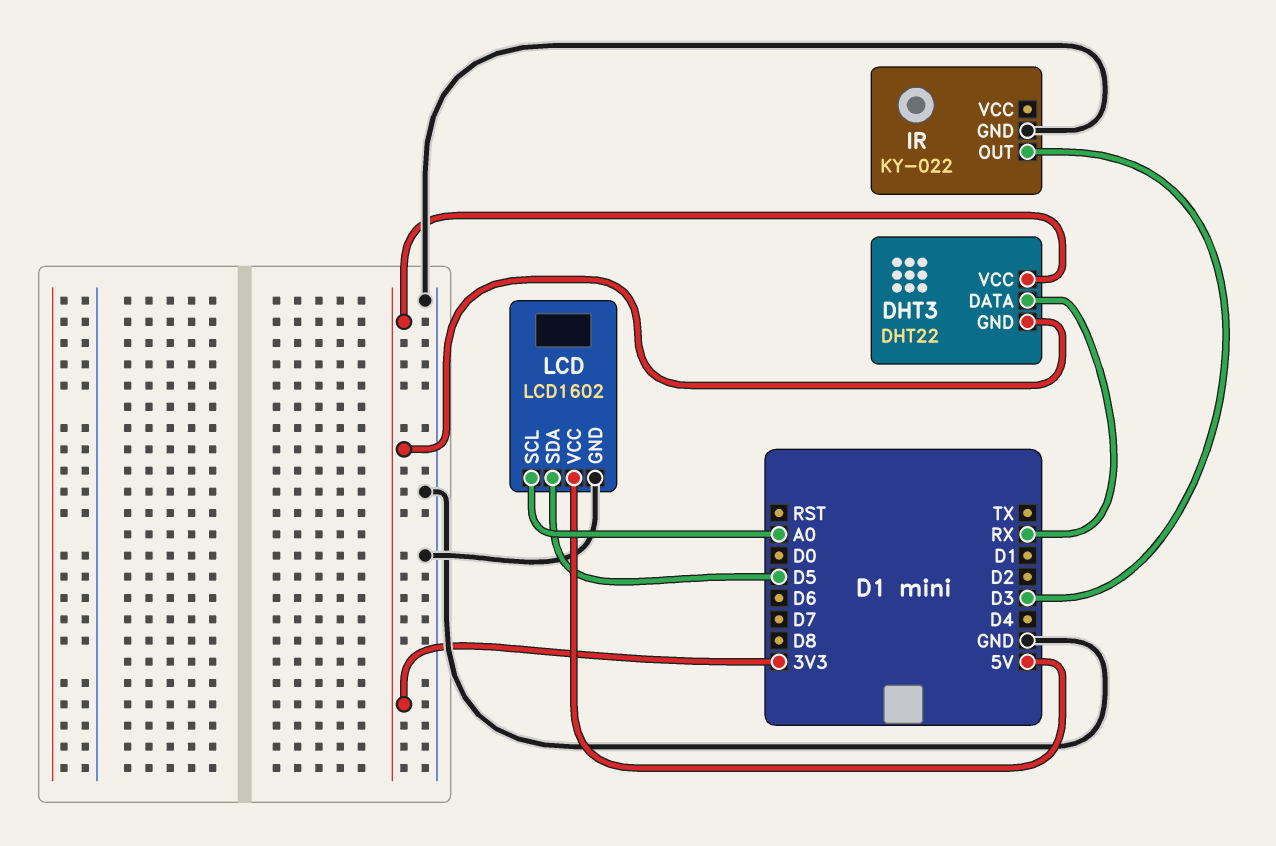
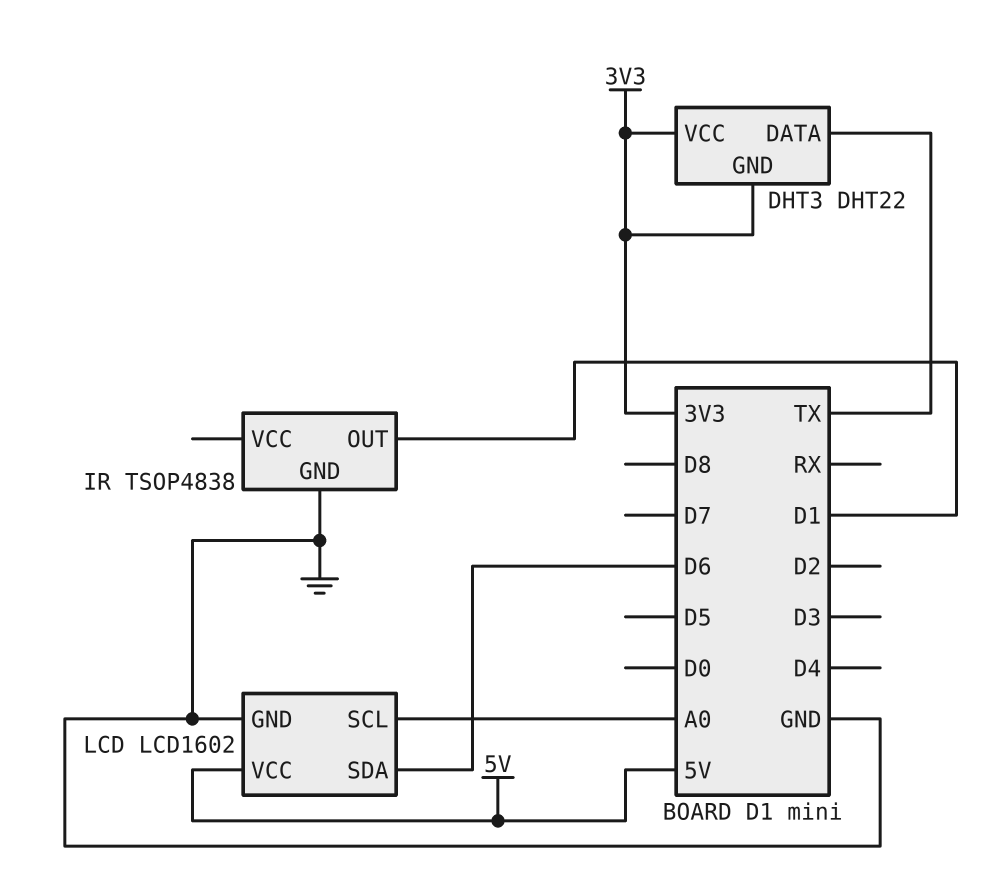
DHT3 pin DATA: RX -> TX
IR: KY-022 -> TSOP4838
IR pin OUT: D3 -> D1
LCD pin SDA: D5 -> D6

